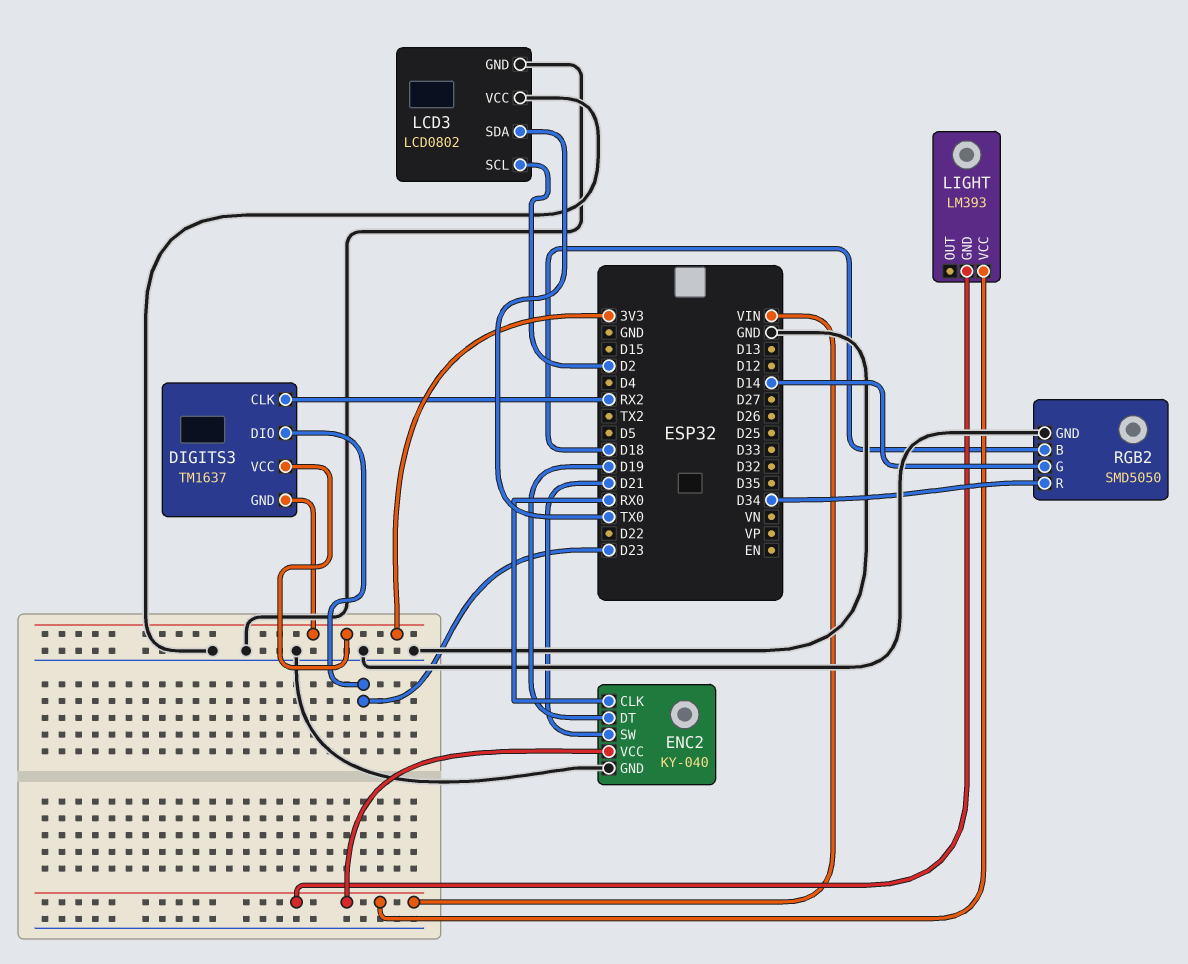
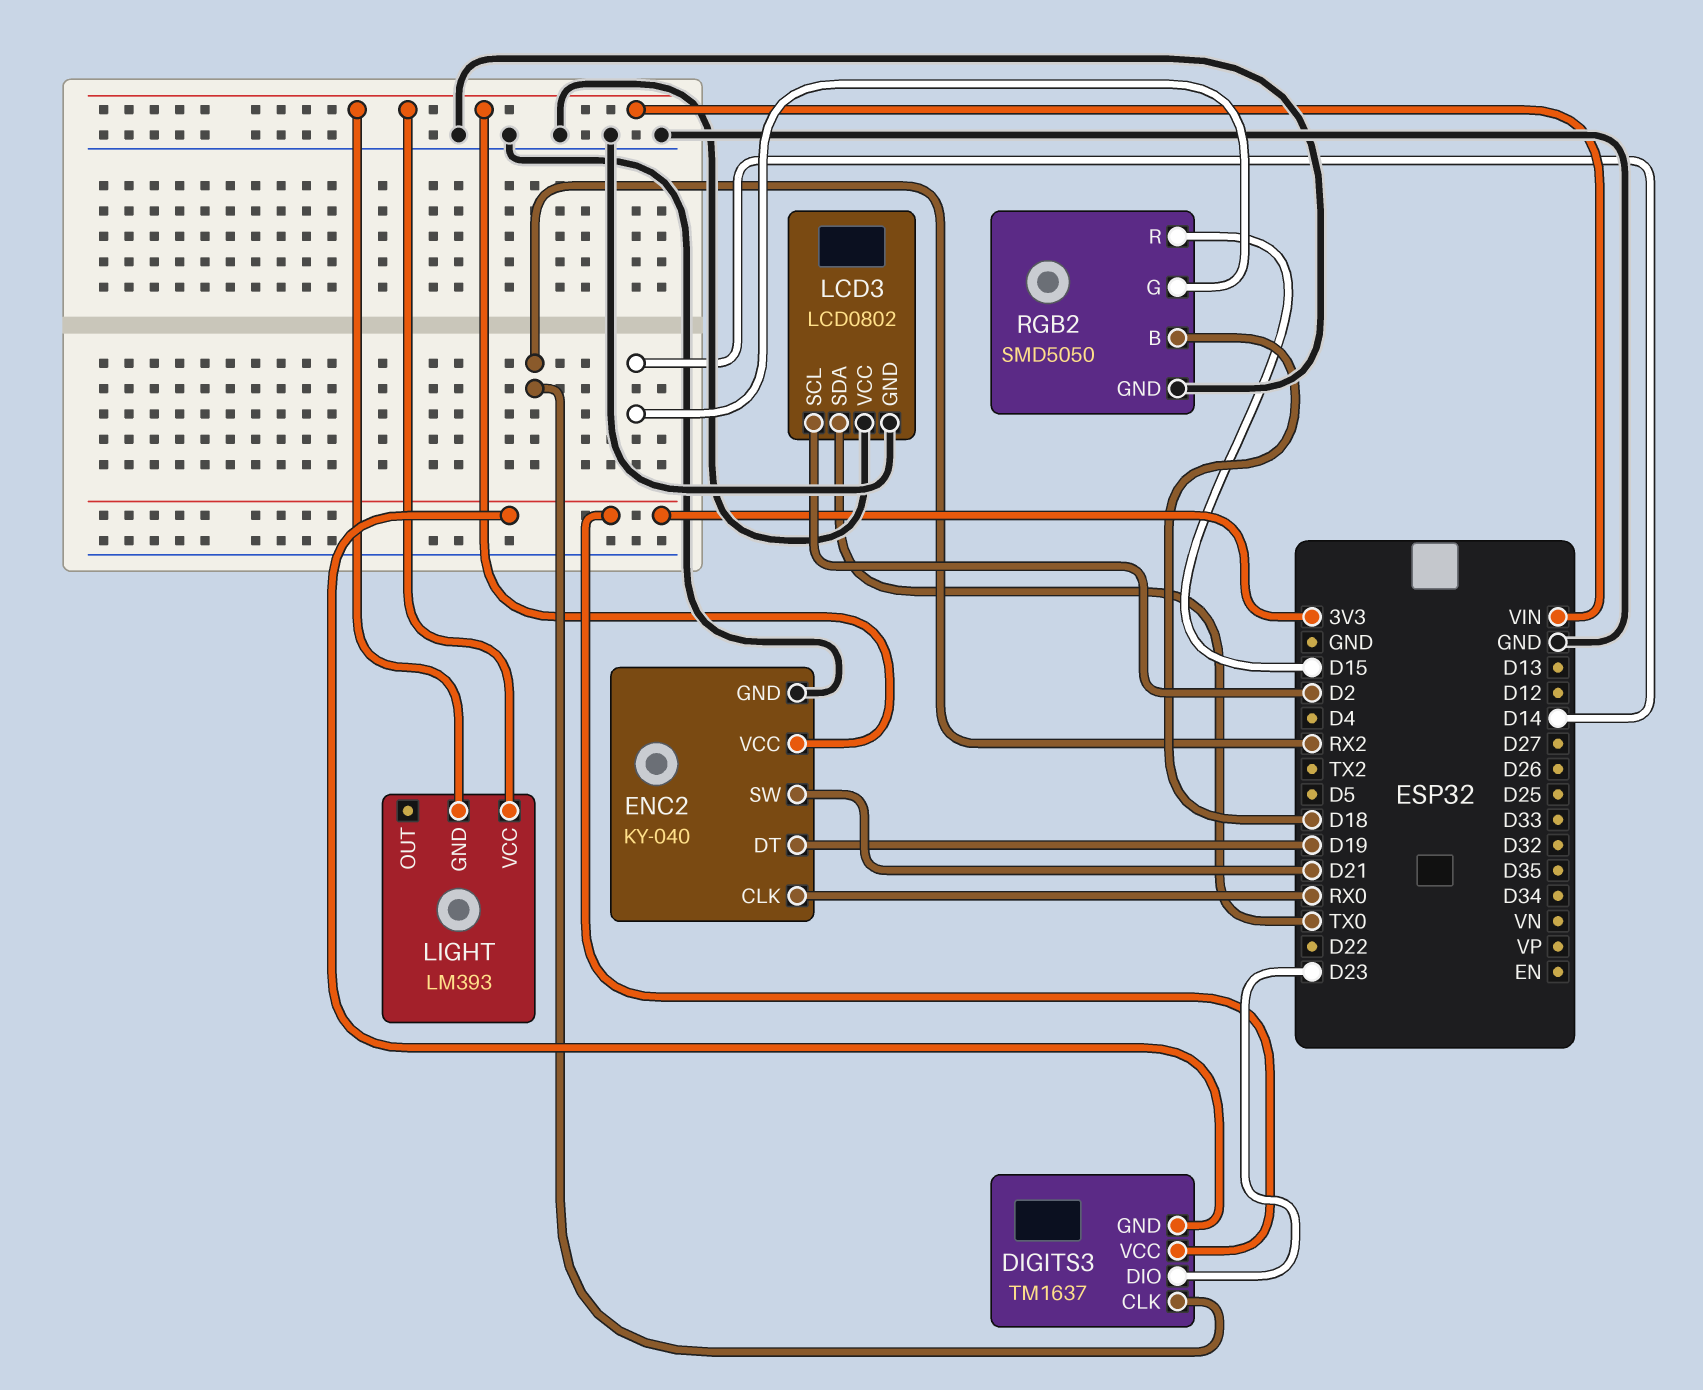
RGB2 pin R: D34 -> D15

